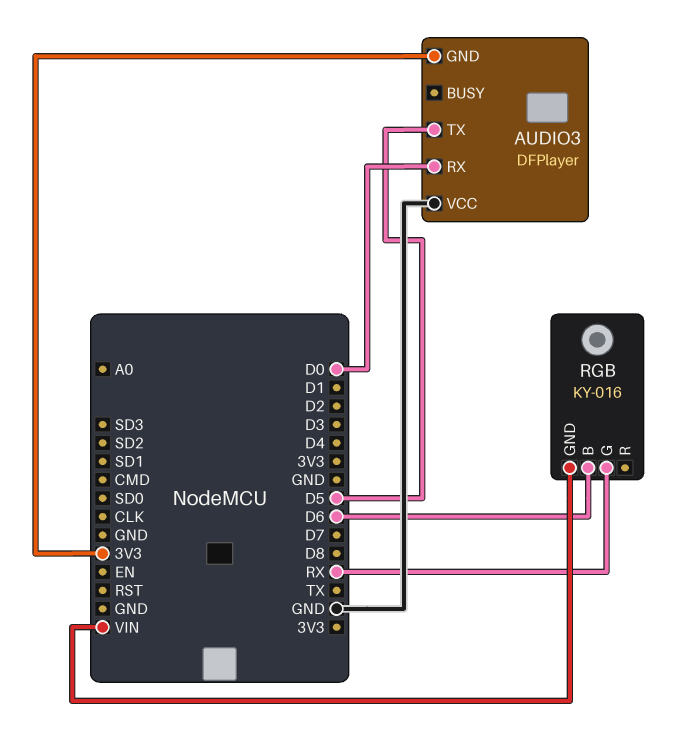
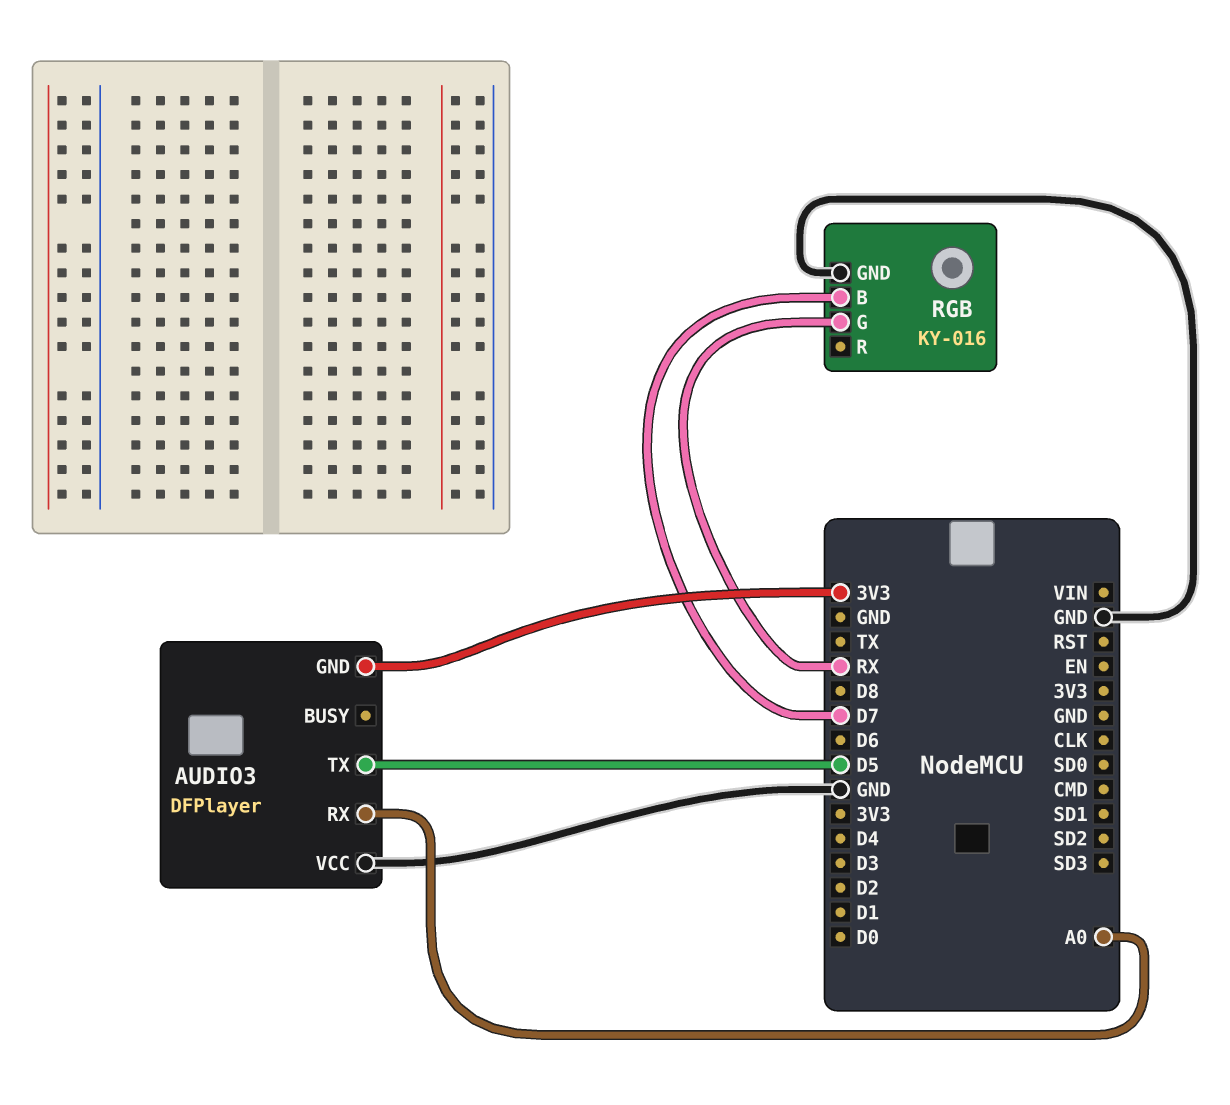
AUDIO3 pin RX: D0 -> A0
RGB pin B: D6 -> D7
RGB pin GND: VIN -> GND

